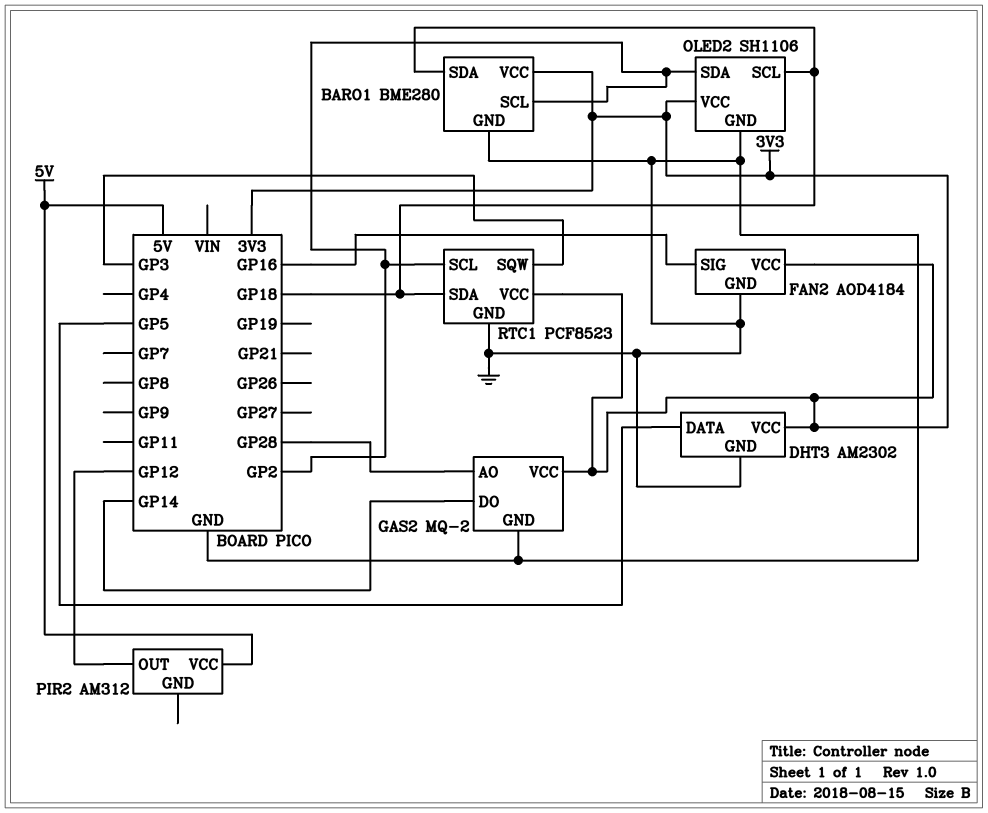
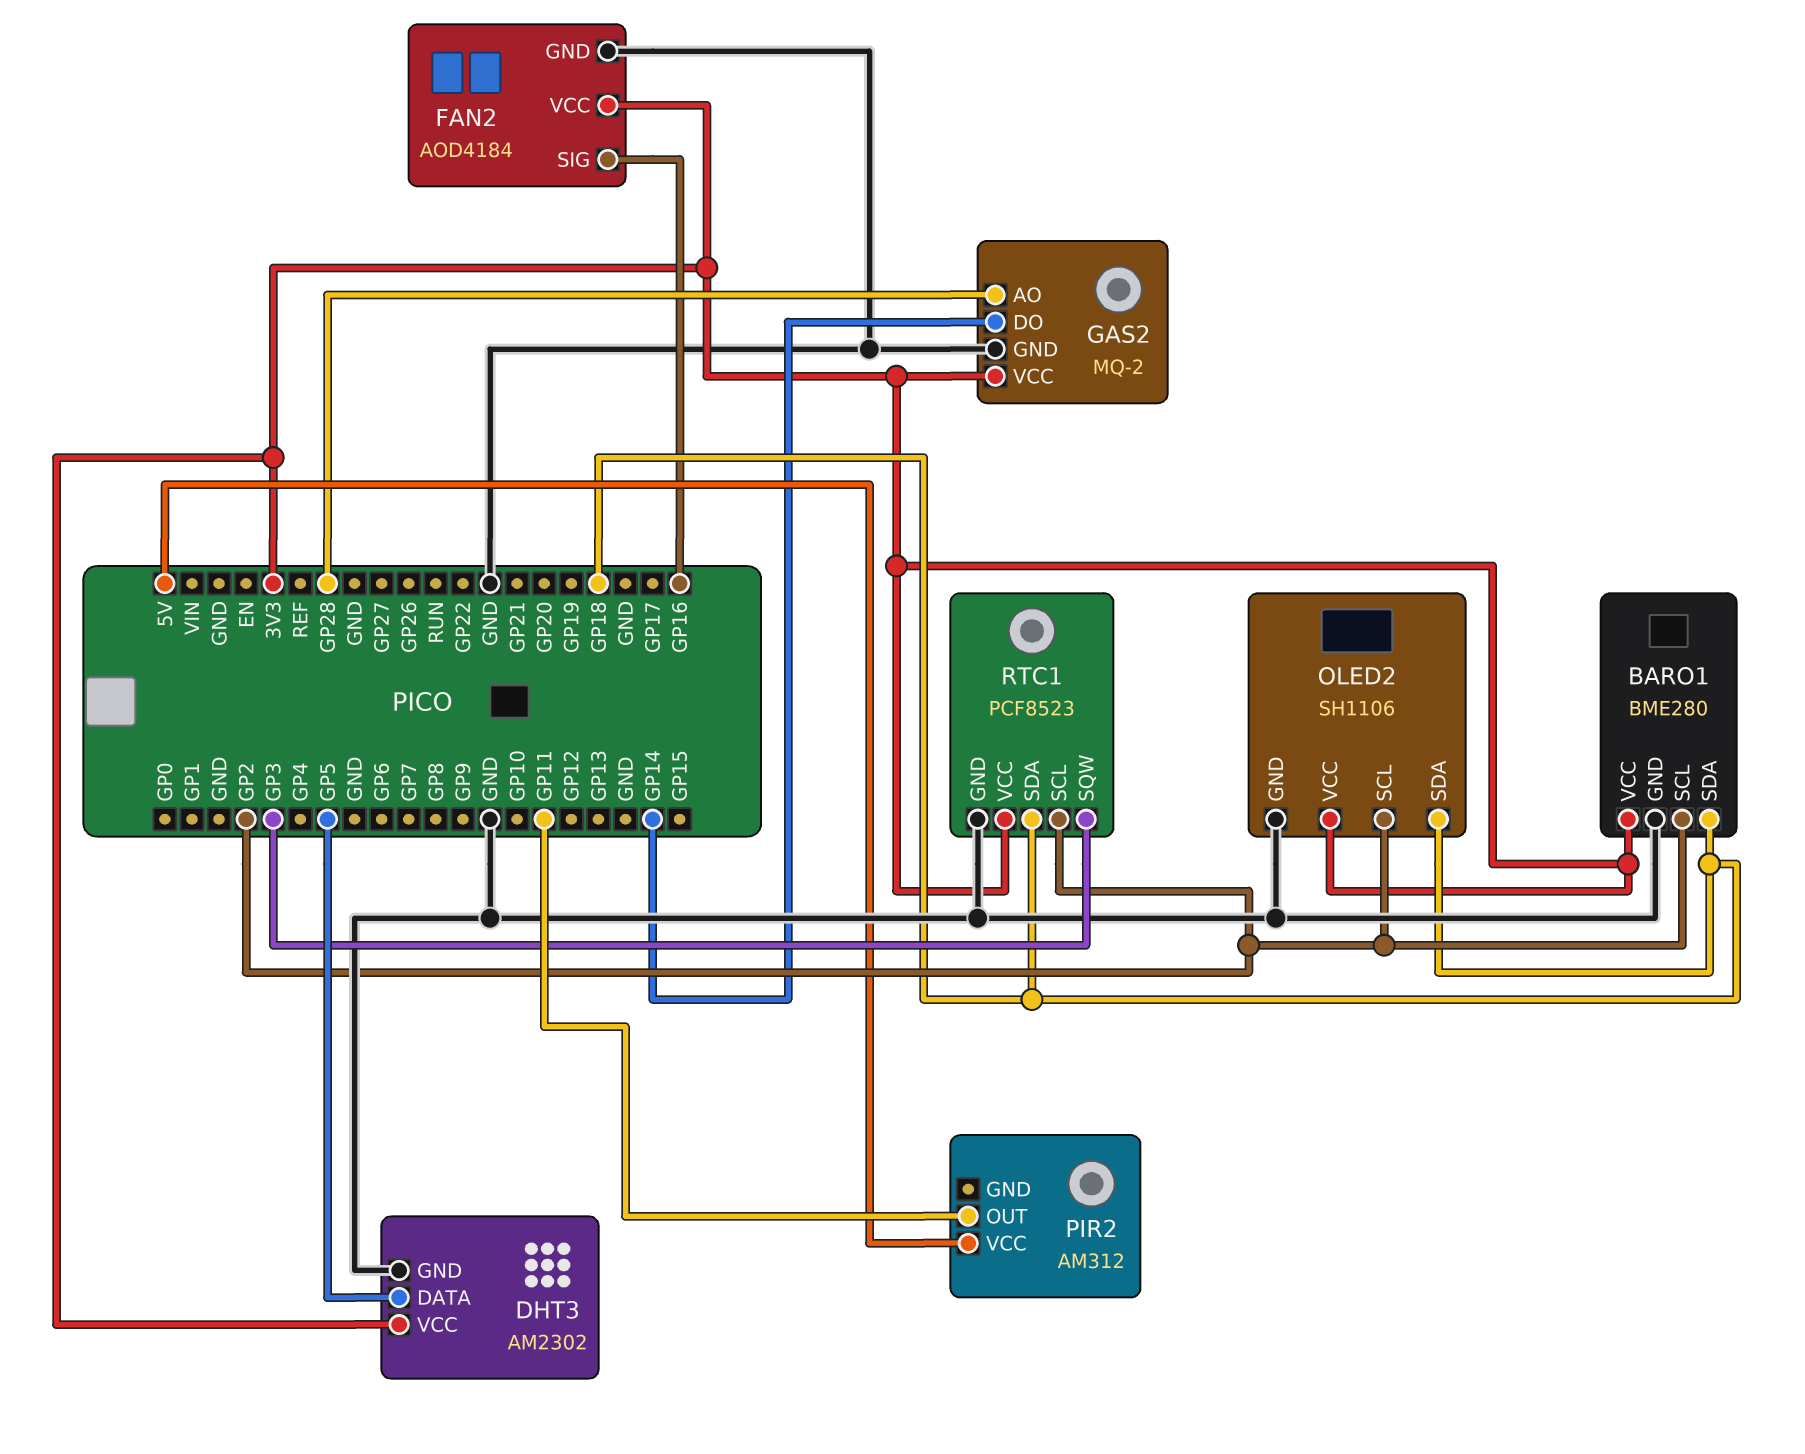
OLED2 pin SCL: GP18 -> GP2
OLED2 pin SDA: GP2 -> GP18
PIR2 pin OUT: GP12 -> GP11

